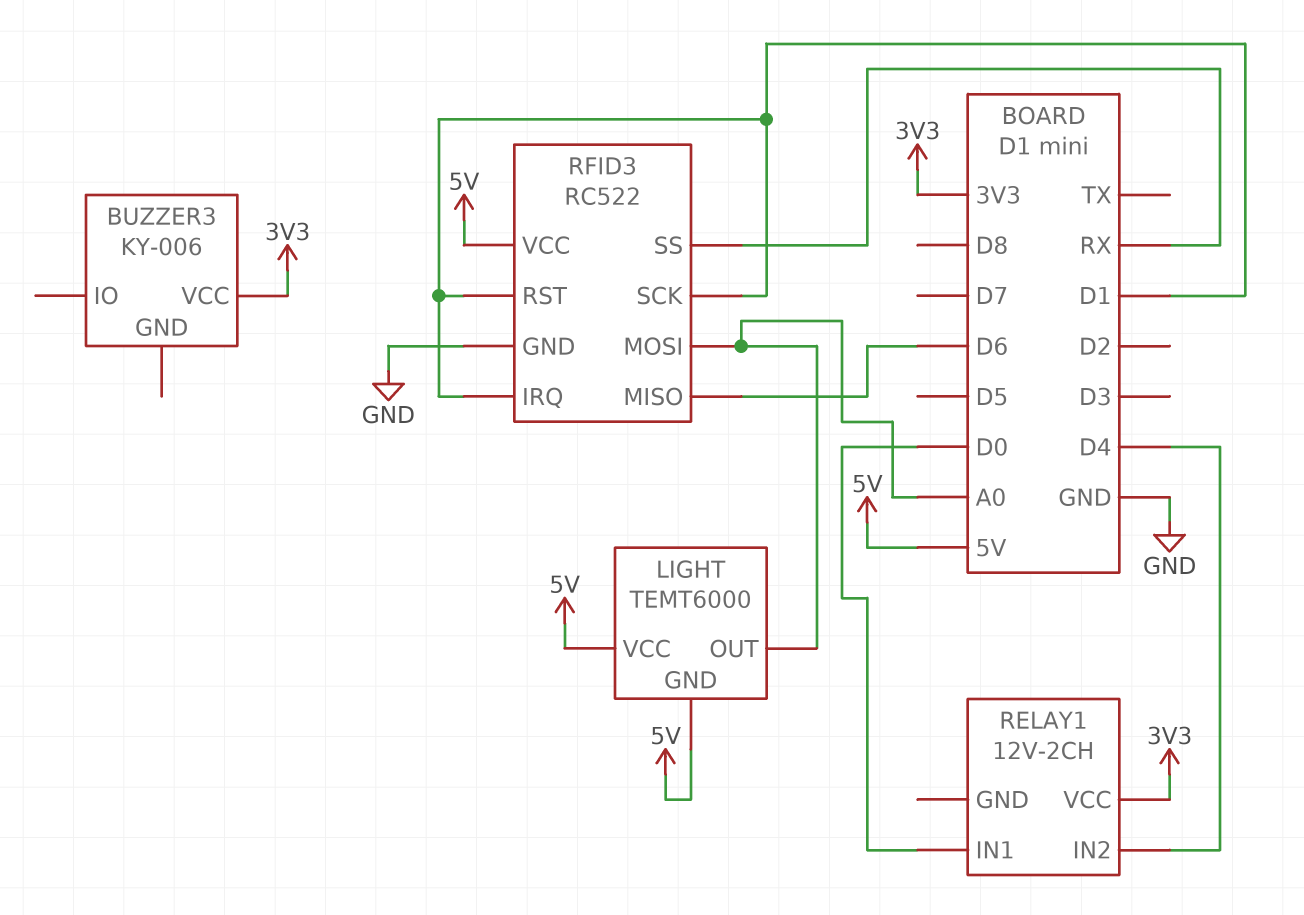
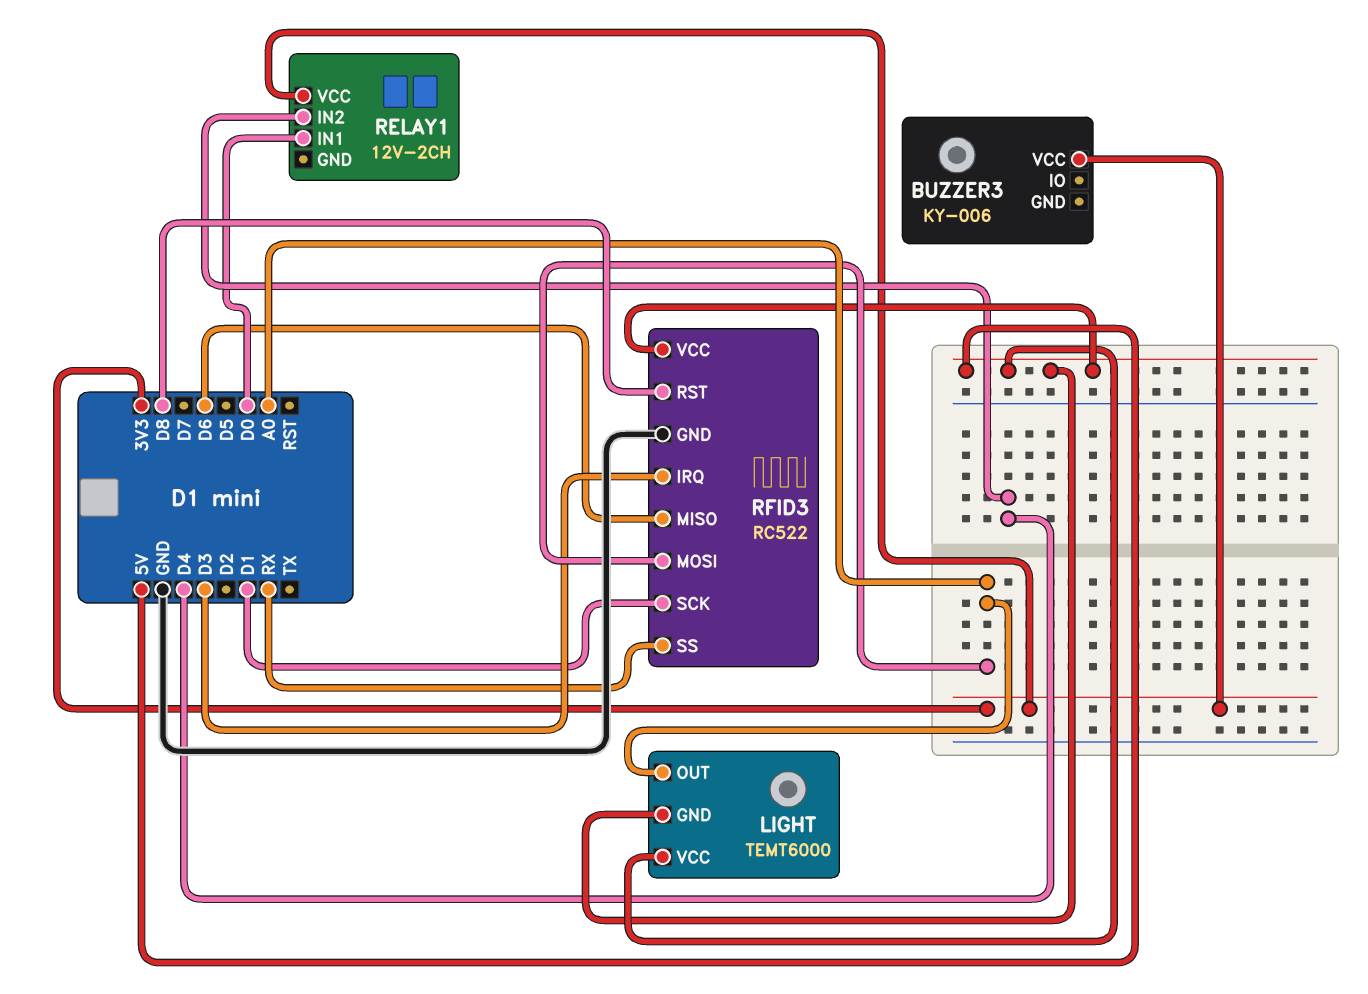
RFID3 pin IRQ: D1 -> D3
RFID3 pin RST: D1 -> D8

